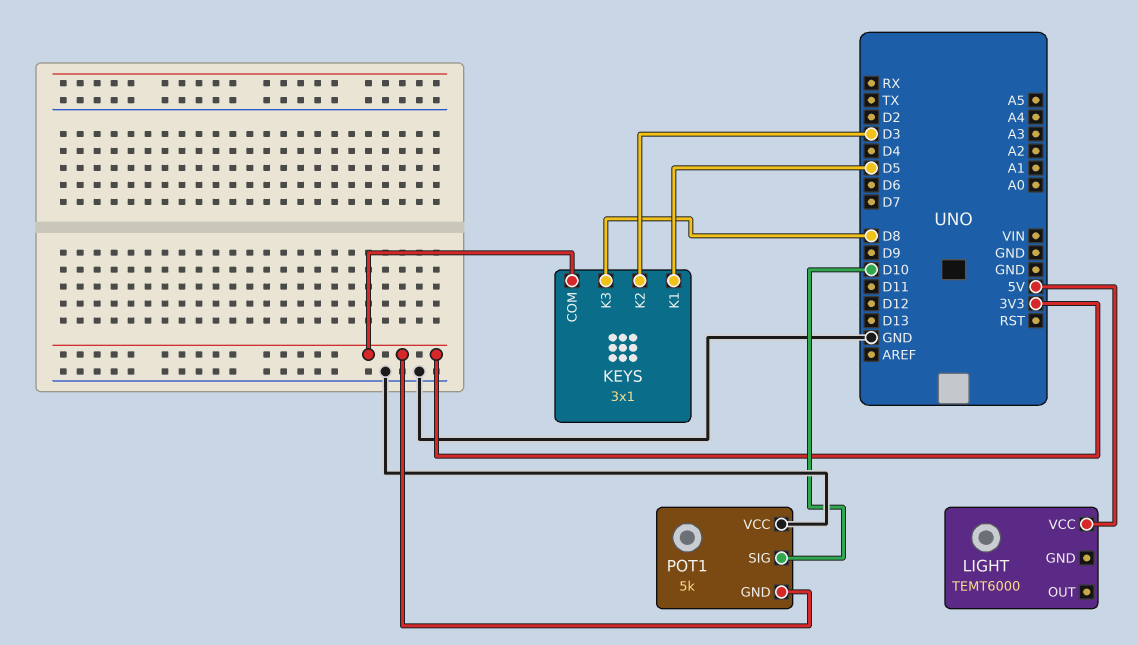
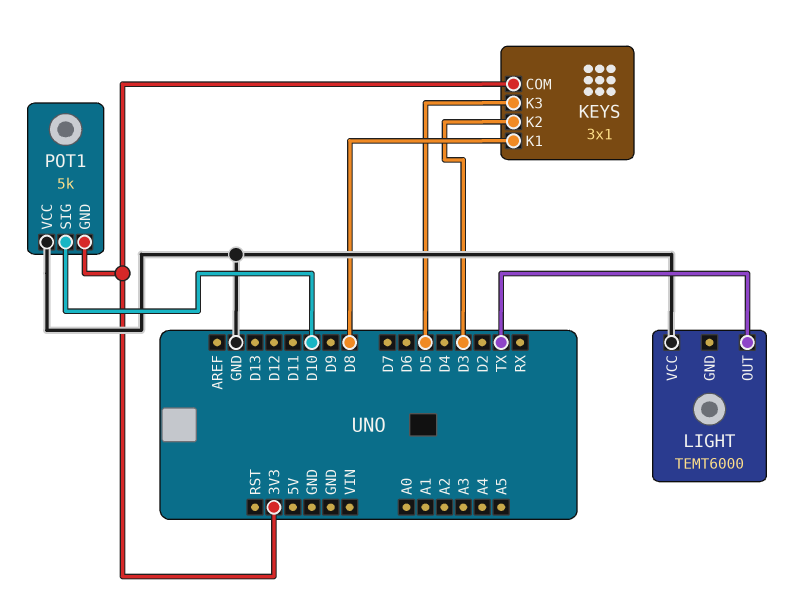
KEYS pin K1: D5 -> D8
KEYS pin K3: D8 -> D5
LIGHT pin OUT: none -> TX
LIGHT pin VCC: 5V -> GND

